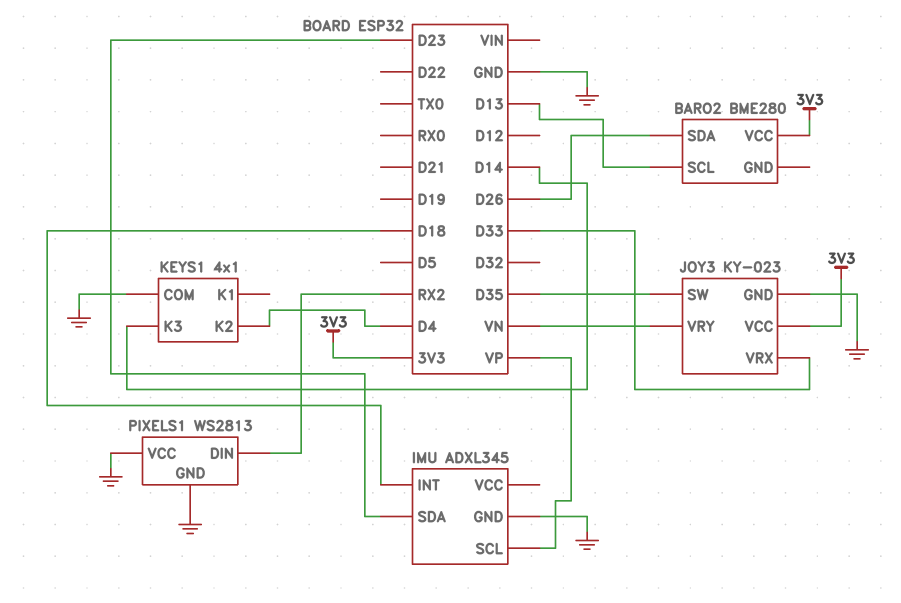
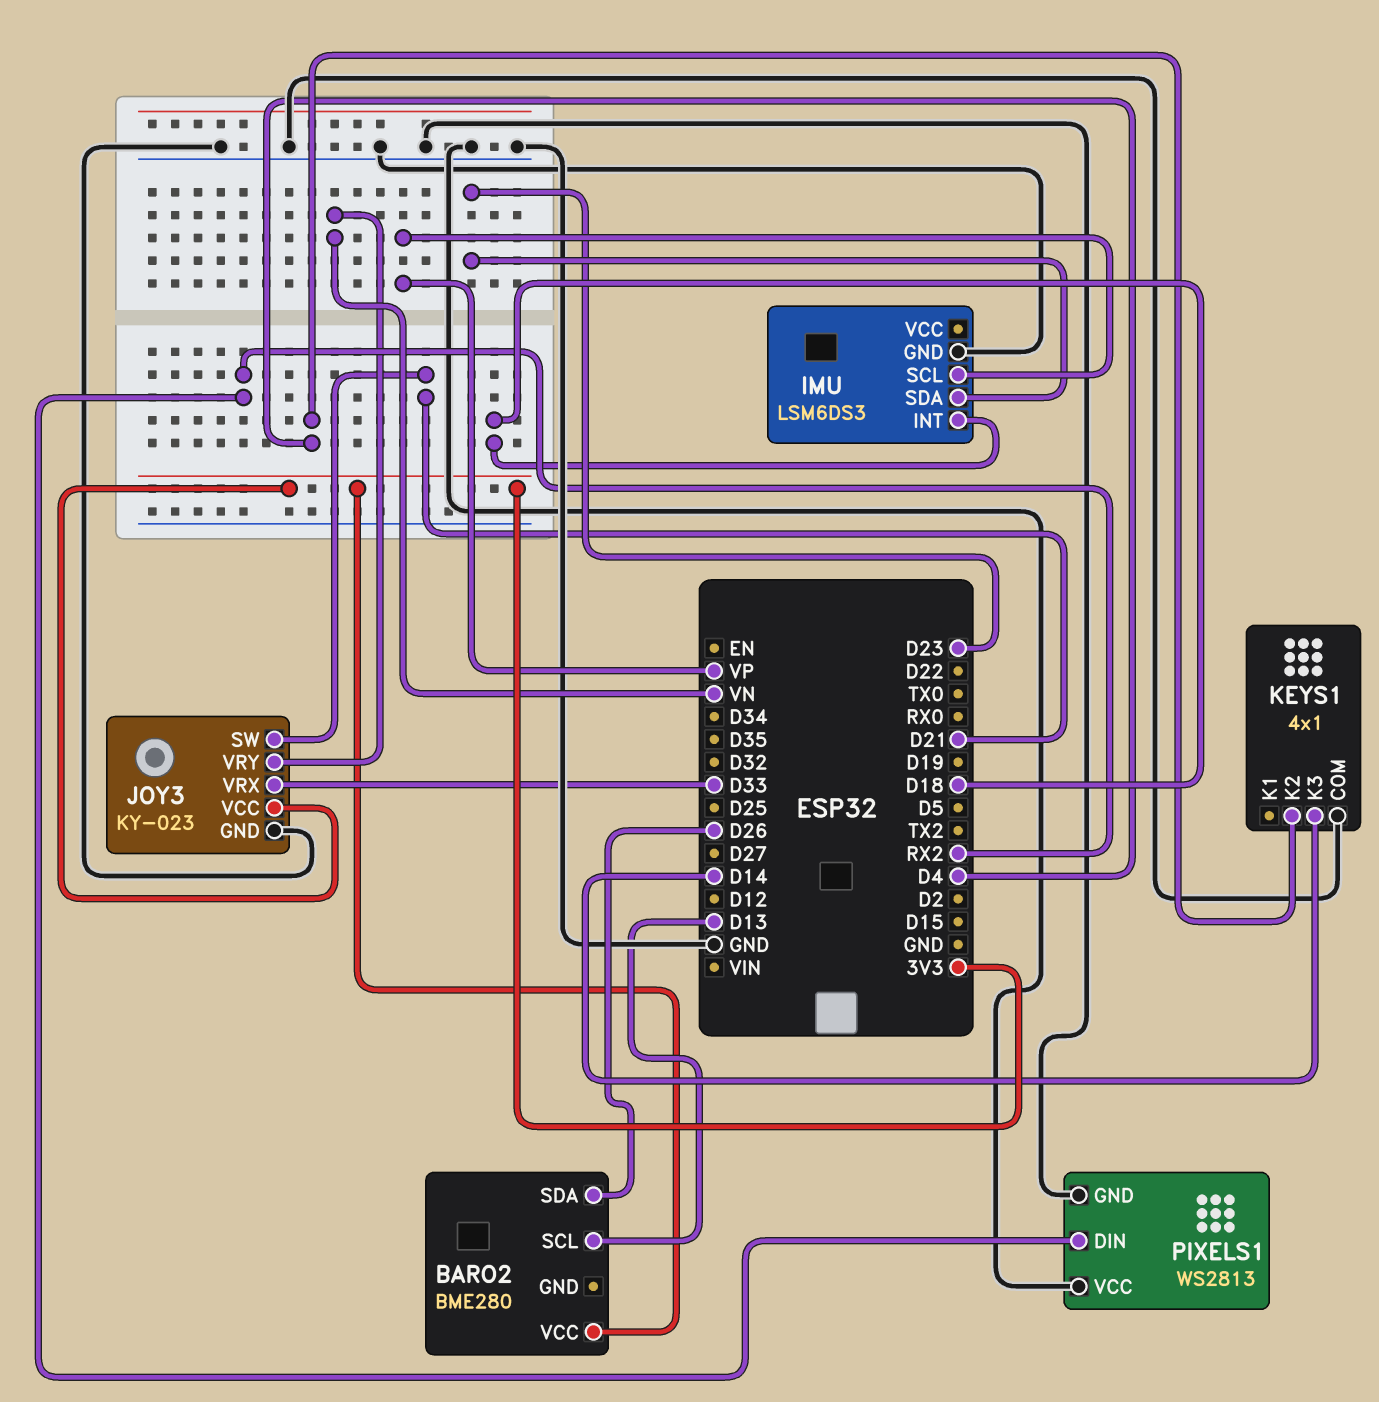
IMU: ADXL345 -> LSM6DS3
JOY3 pin SW: D35 -> D21

